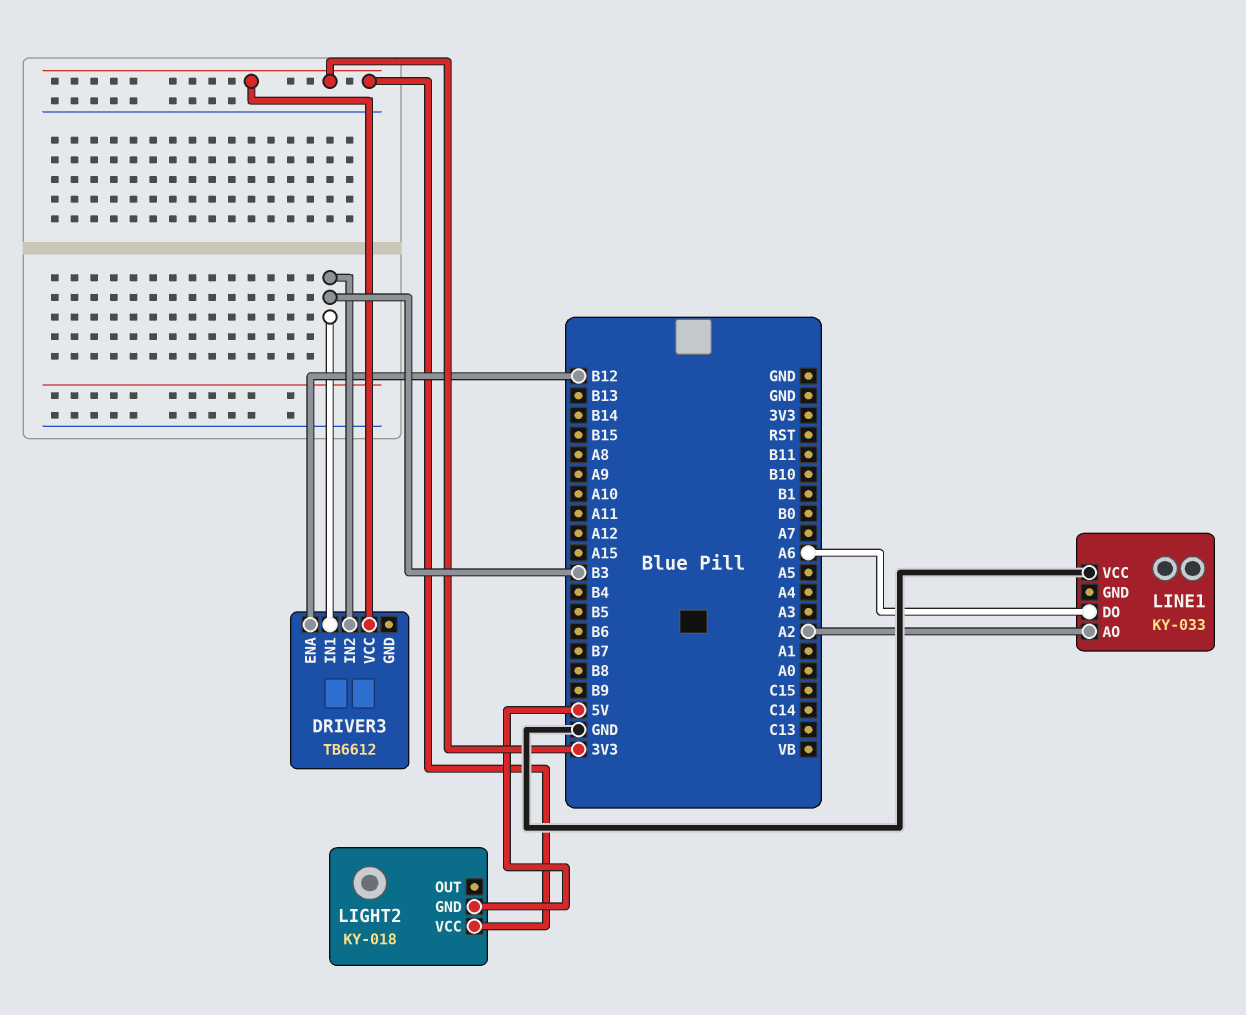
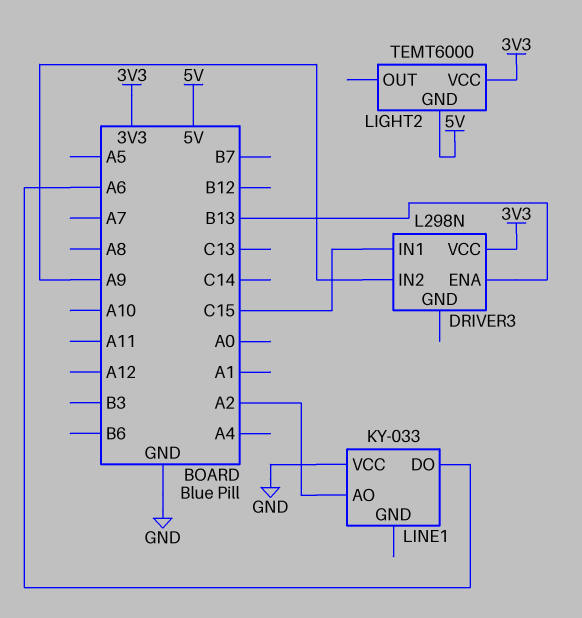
DRIVER3: TB6612 -> L298N
DRIVER3 pin ENA: B12 -> B13
DRIVER3 pin IN1: B3 -> C15
DRIVER3 pin IN2: B3 -> A9
LIGHT2: KY-018 -> TEMT6000

